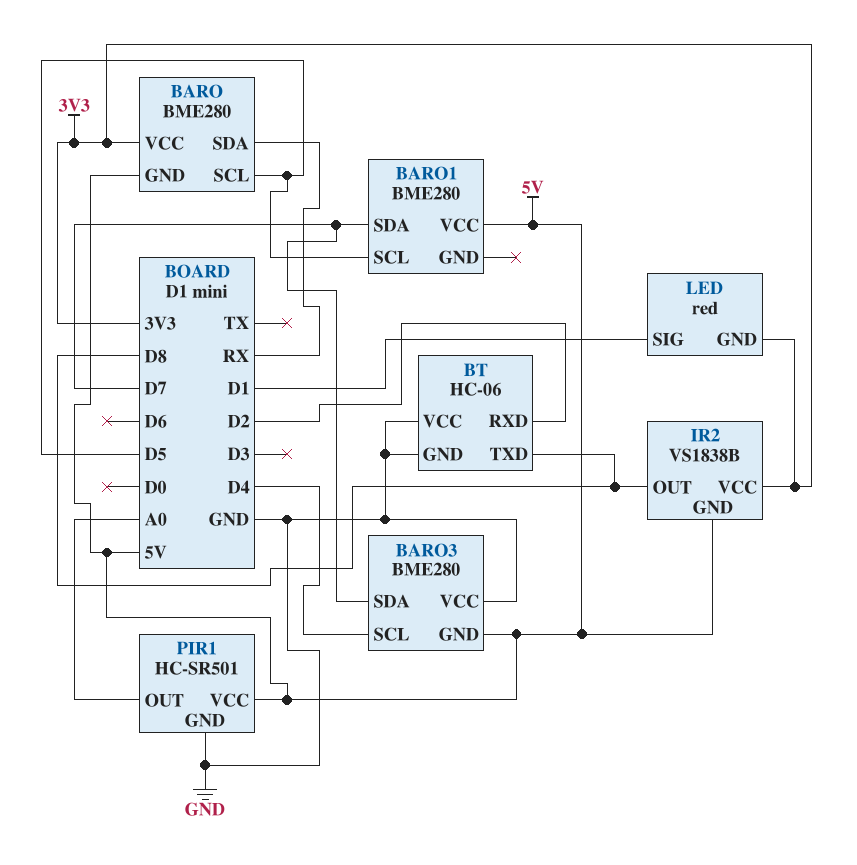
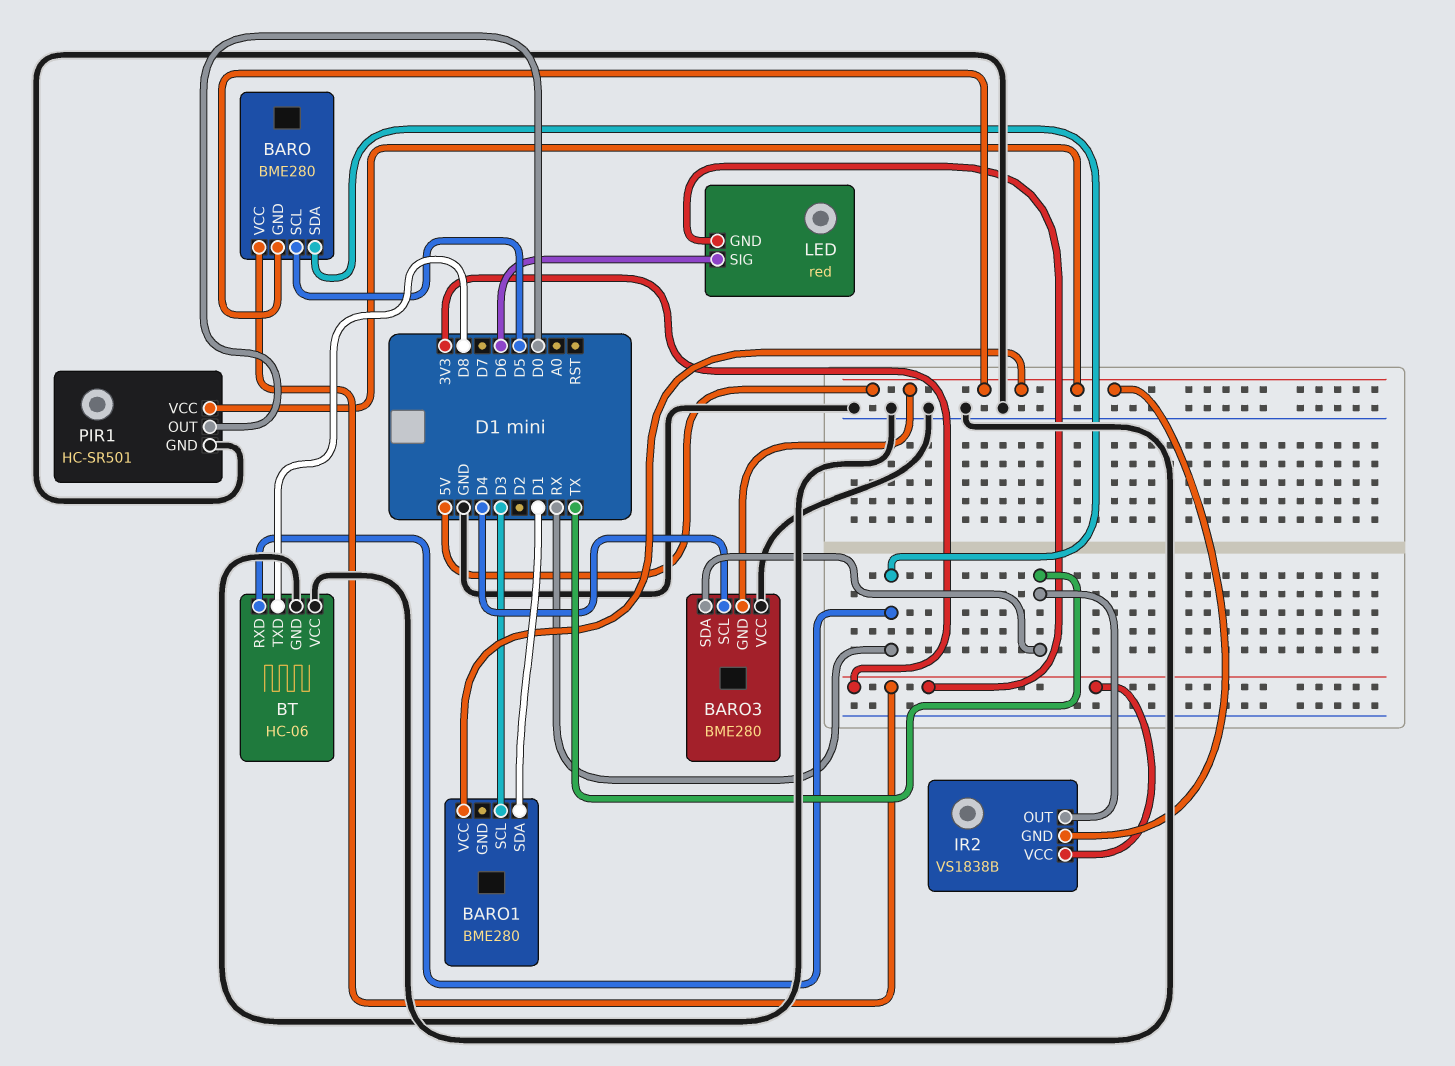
BARO1 pin SCL: D5 -> D3
BARO1 pin SDA: D7 -> D1
BARO3 pin SDA: D7 -> TX
BT pin RXD: D2 -> RX
IR2 pin OUT: D8 -> TX
LED pin SIG: D1 -> D6
PIR1 pin OUT: A0 -> D0

